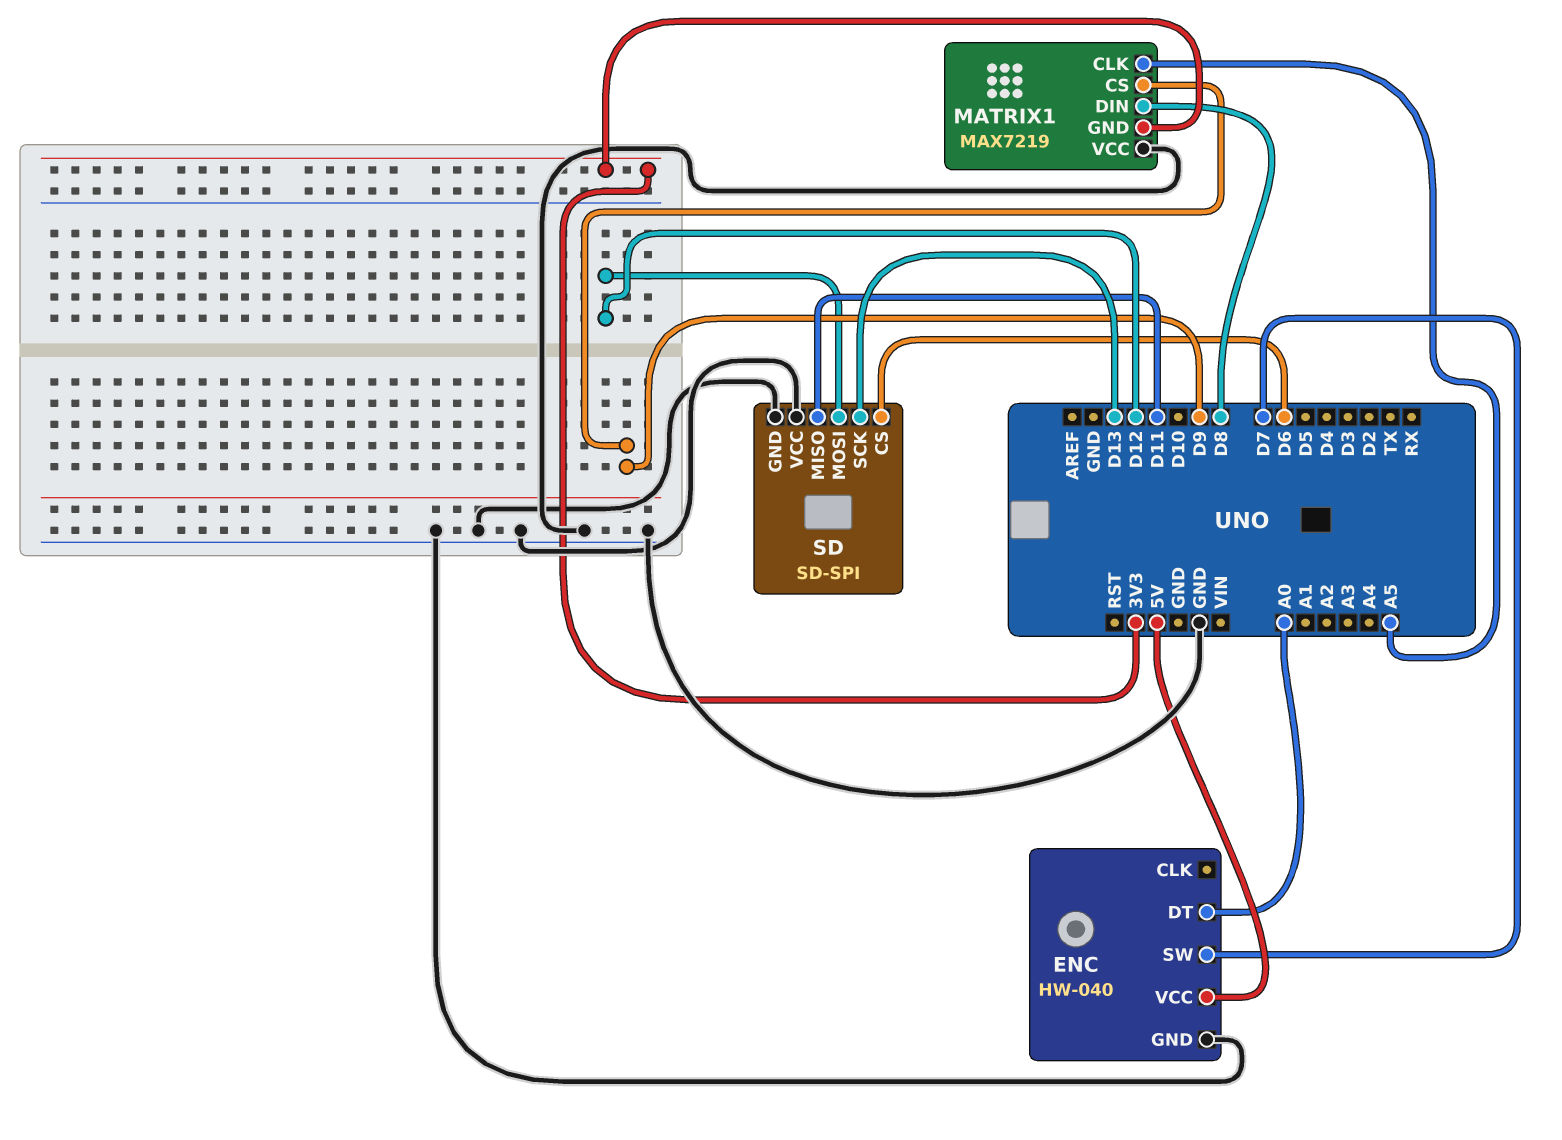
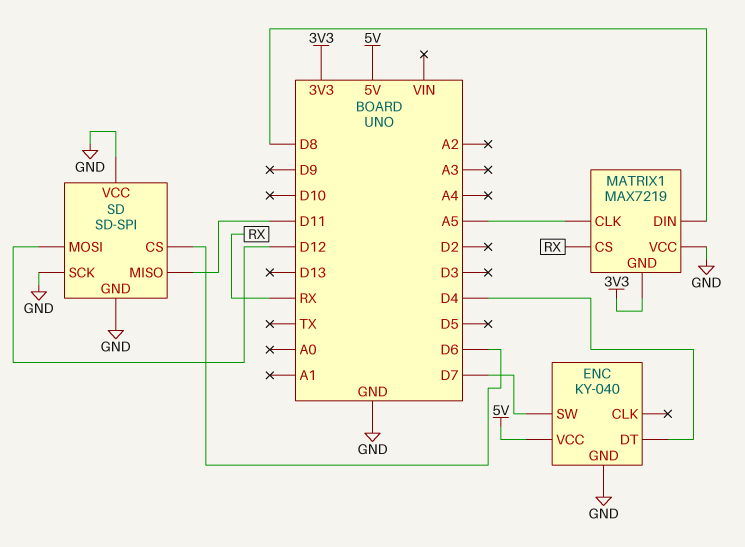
ENC: HW-040 -> KY-040
ENC pin DT: A0 -> D4
MATRIX1 pin CS: D9 -> RX
SD pin SCK: D13 -> GND

